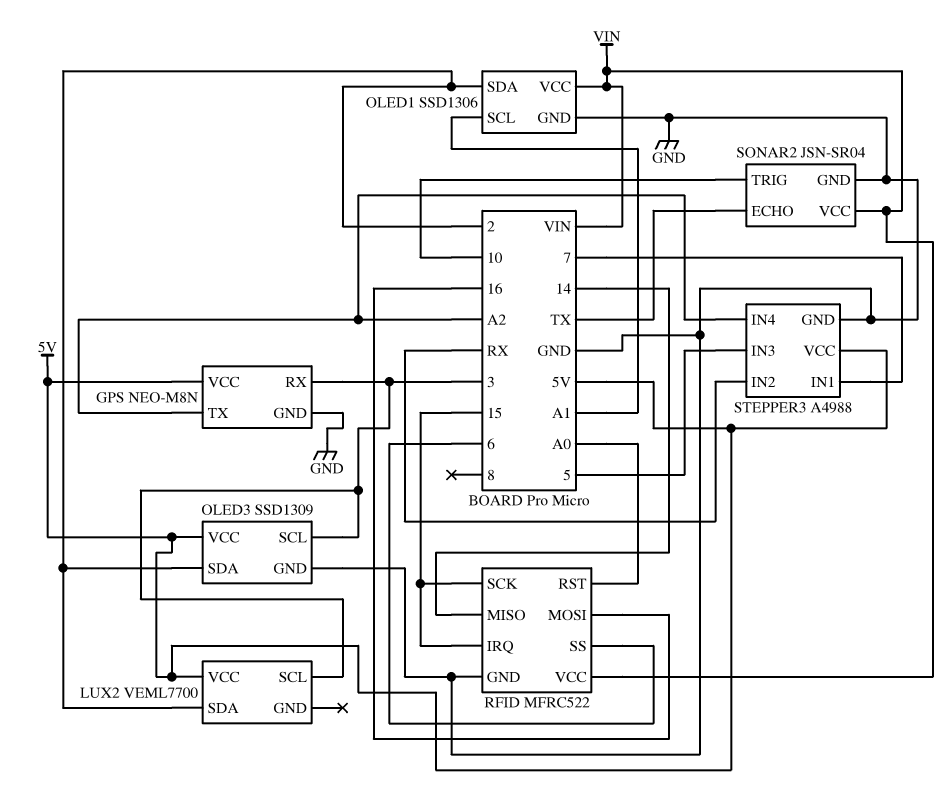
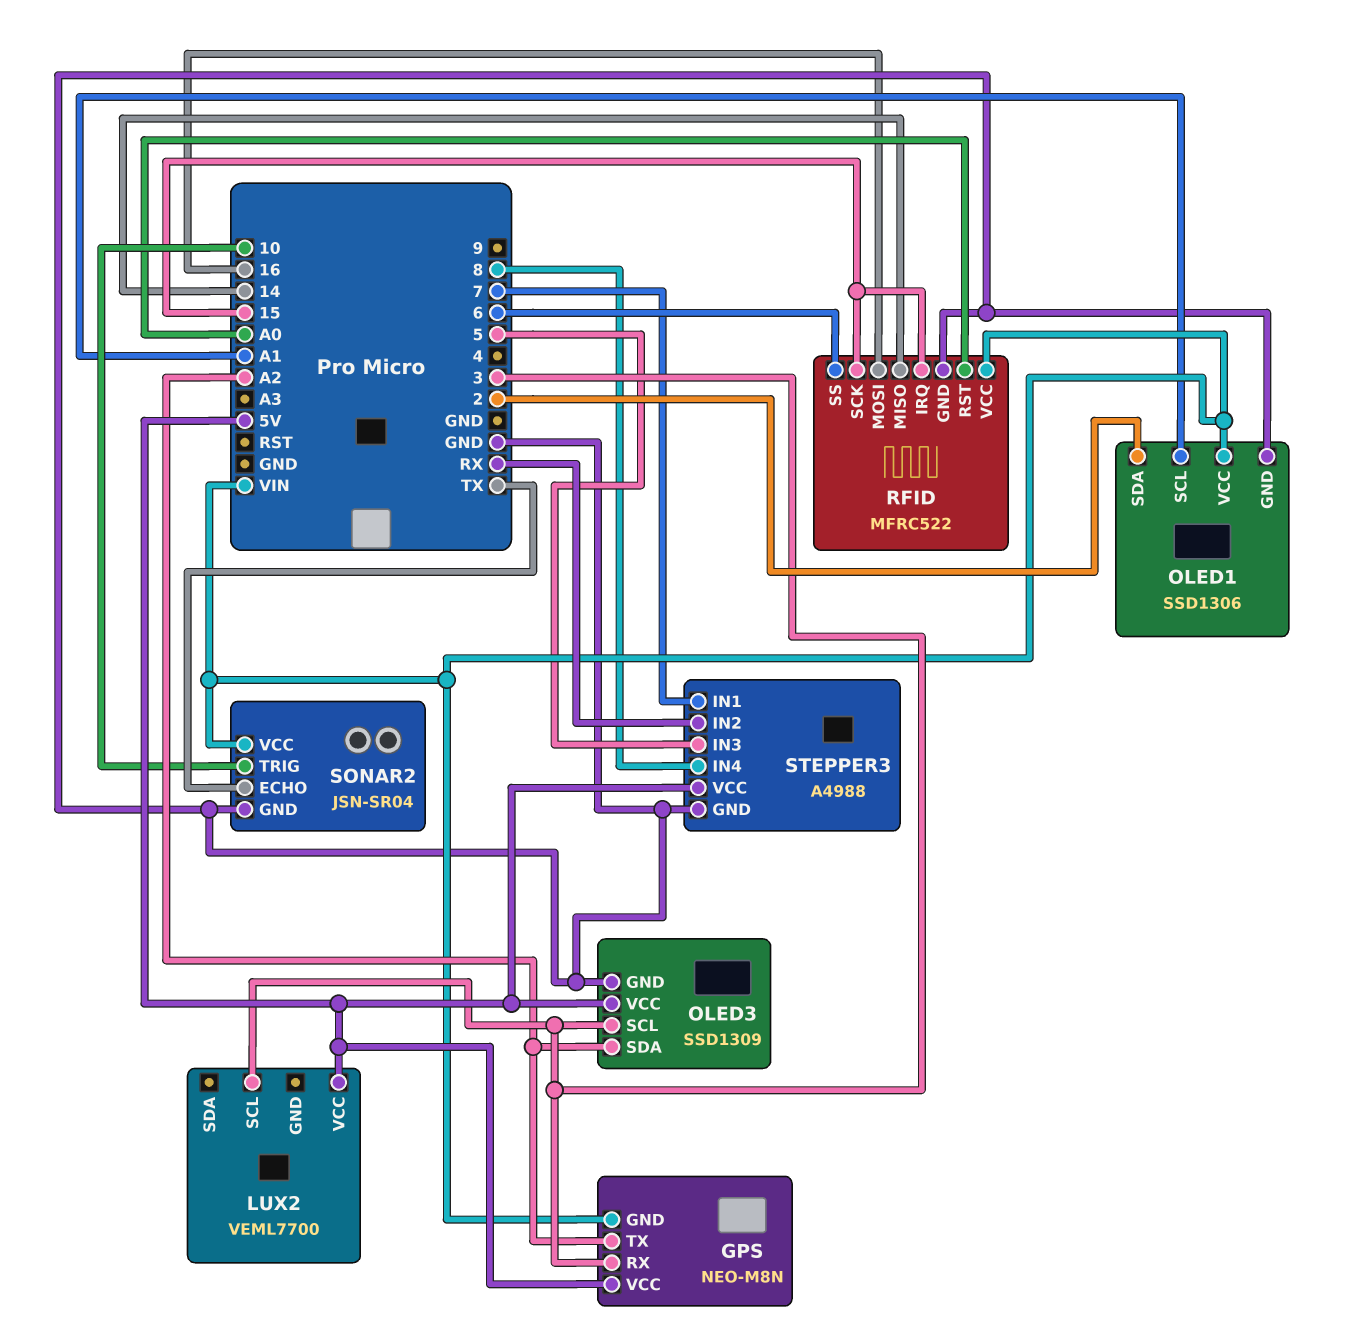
GPS pin GND: GND -> VIN
LUX2 pin SDA: 2 -> none
OLED3 pin SDA: 2 -> A2
STEPPER3 pin IN4: A2 -> 8

